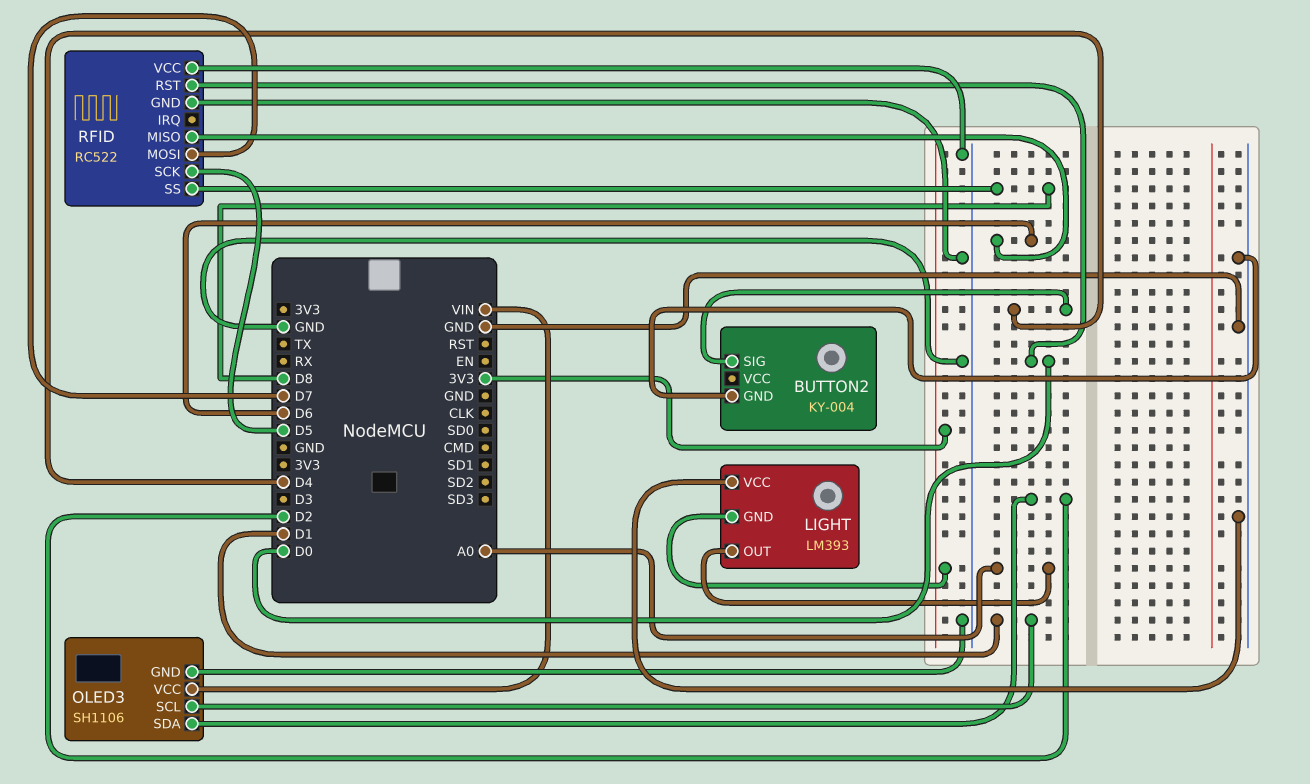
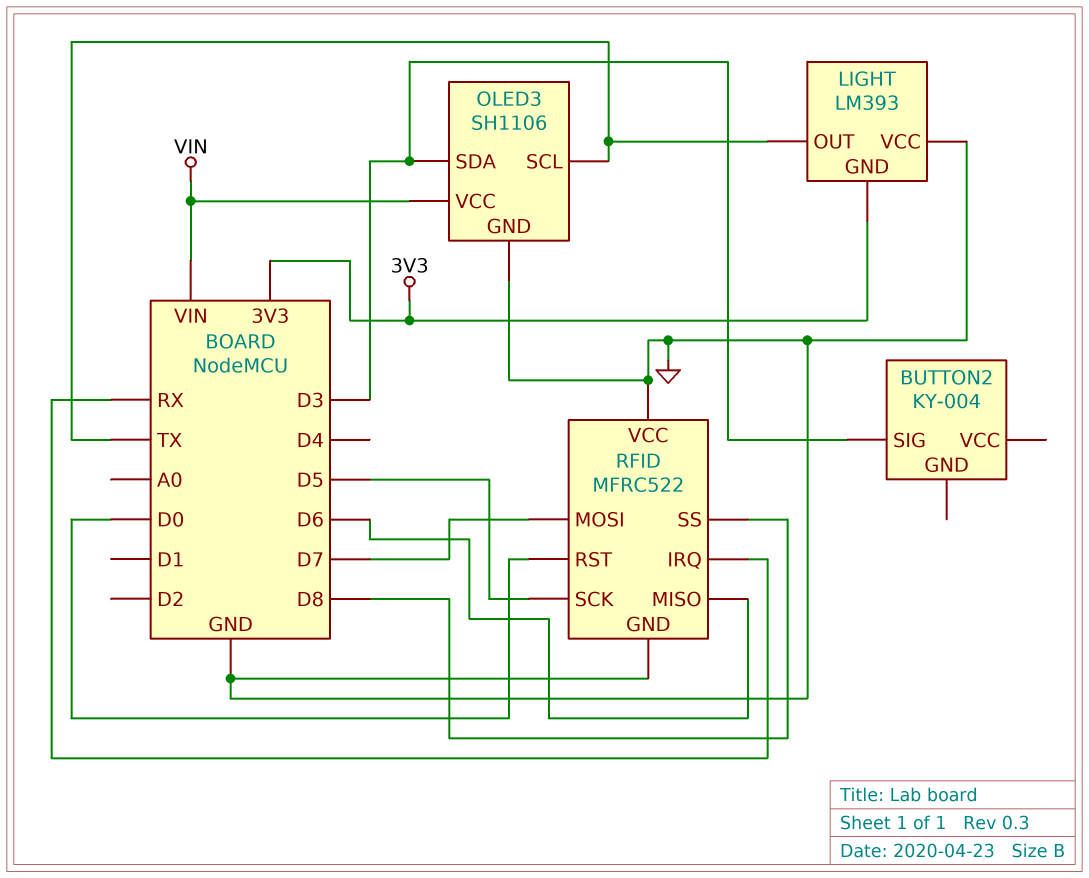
BUTTON2 pin GND: GND -> none
BUTTON2 pin SIG: D4 -> D3
LIGHT pin OUT: A0 -> TX
OLED3 pin SCL: D1 -> TX
OLED3 pin SDA: D2 -> D3
RFID: RC522 -> MFRC522
RFID pin IRQ: none -> RX

